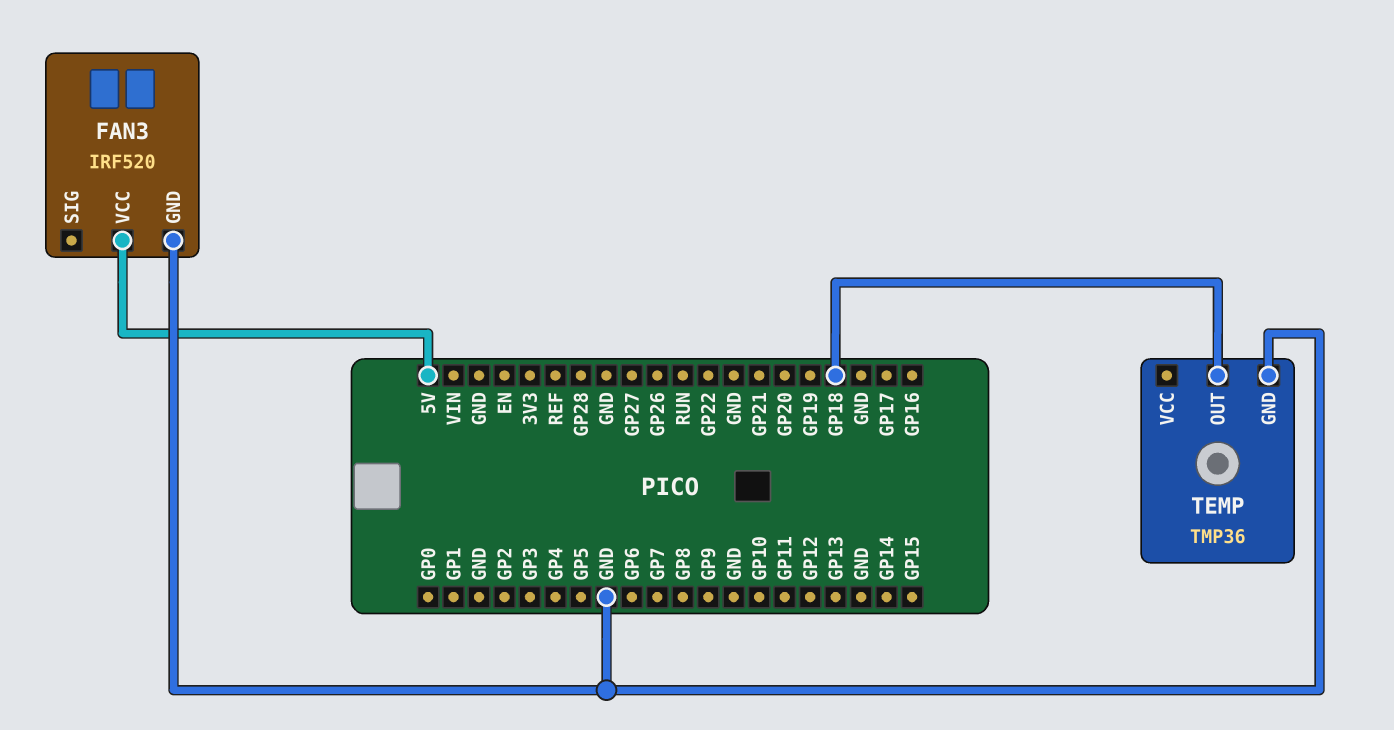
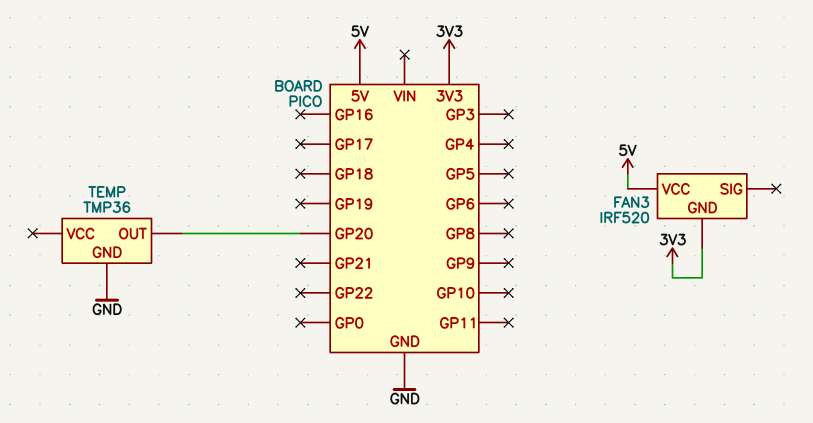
FAN3 pin GND: GND -> 3V3
TEMP pin OUT: GP18 -> GP20

